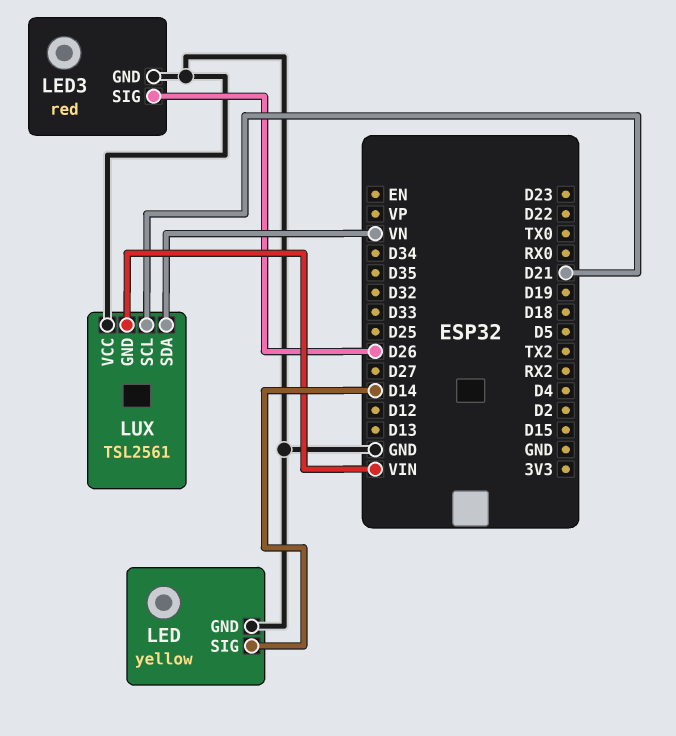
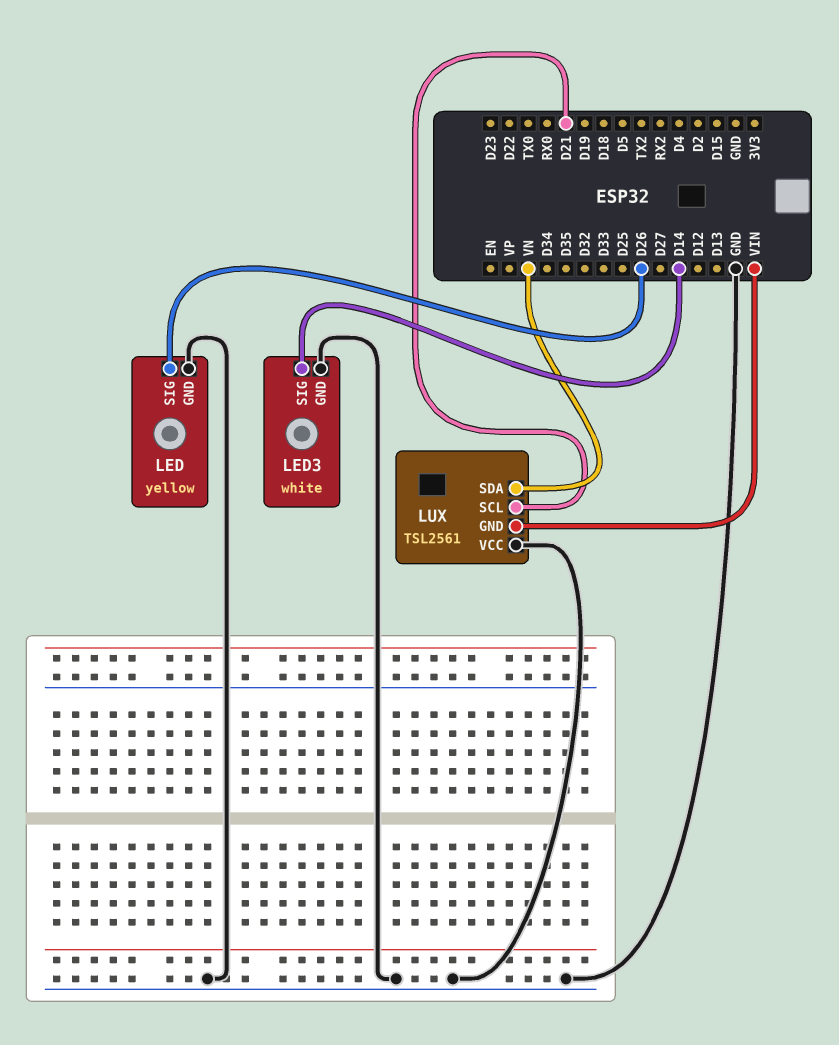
LED pin SIG: D14 -> D26
LED3: red -> white
LED3 pin SIG: D26 -> D14

